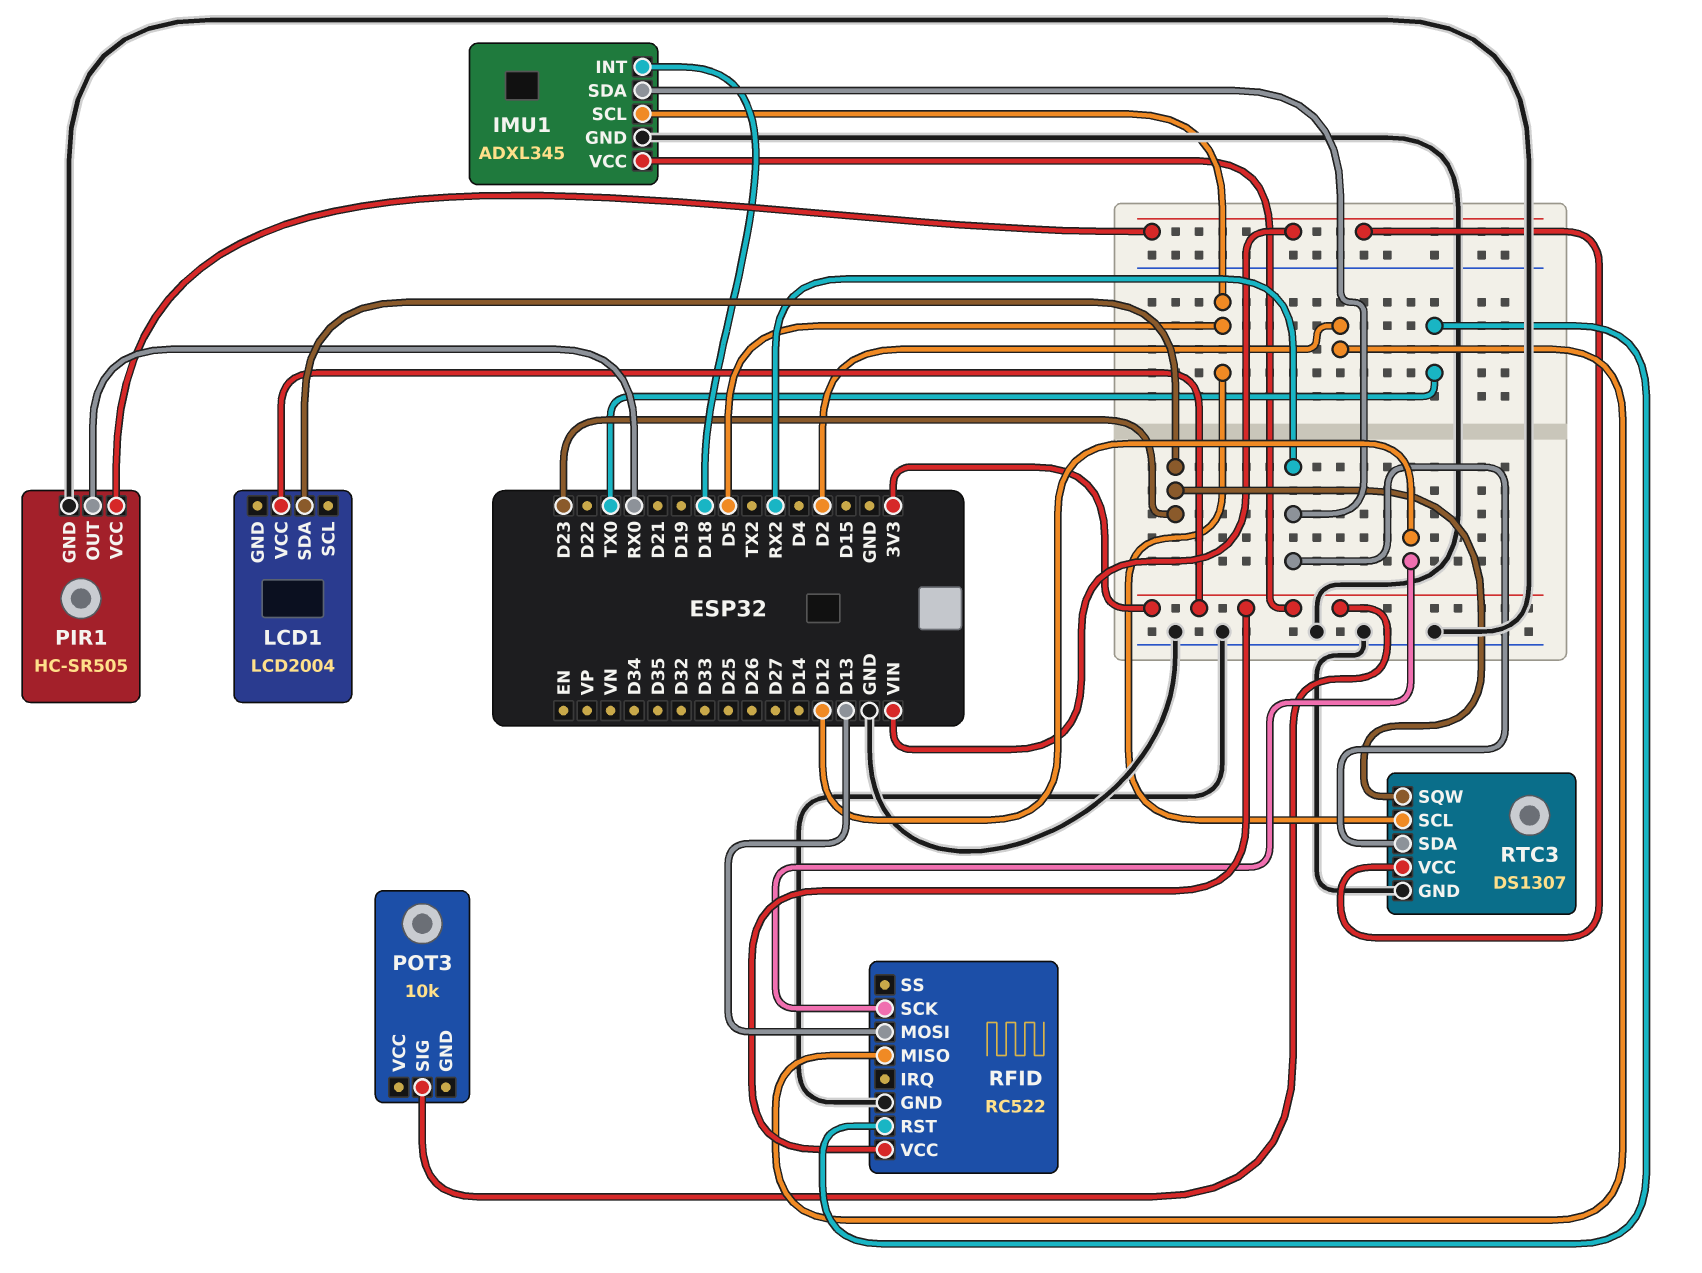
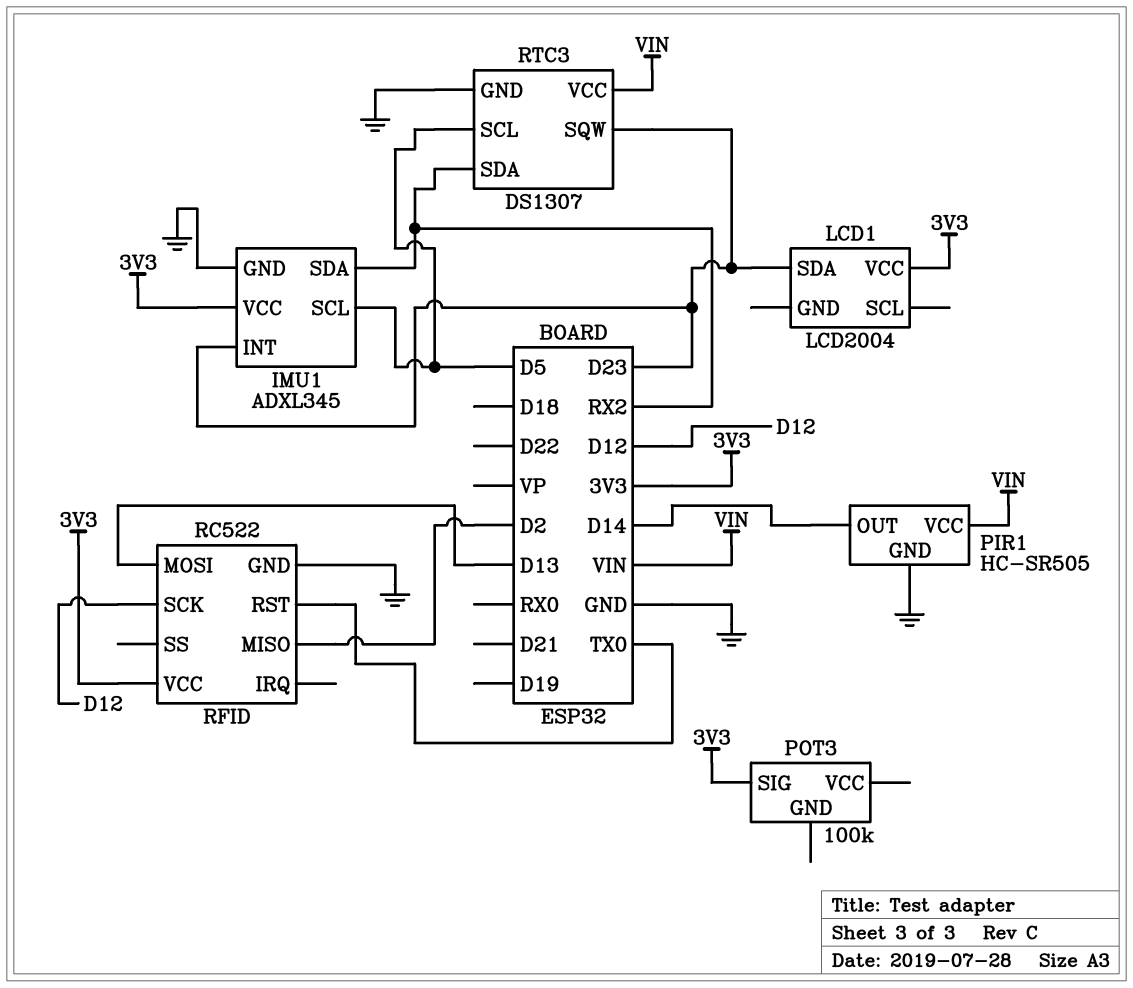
IMU1 pin INT: D18 -> D23
PIR1 pin OUT: RX0 -> D14
POT3: 10k -> 100k

